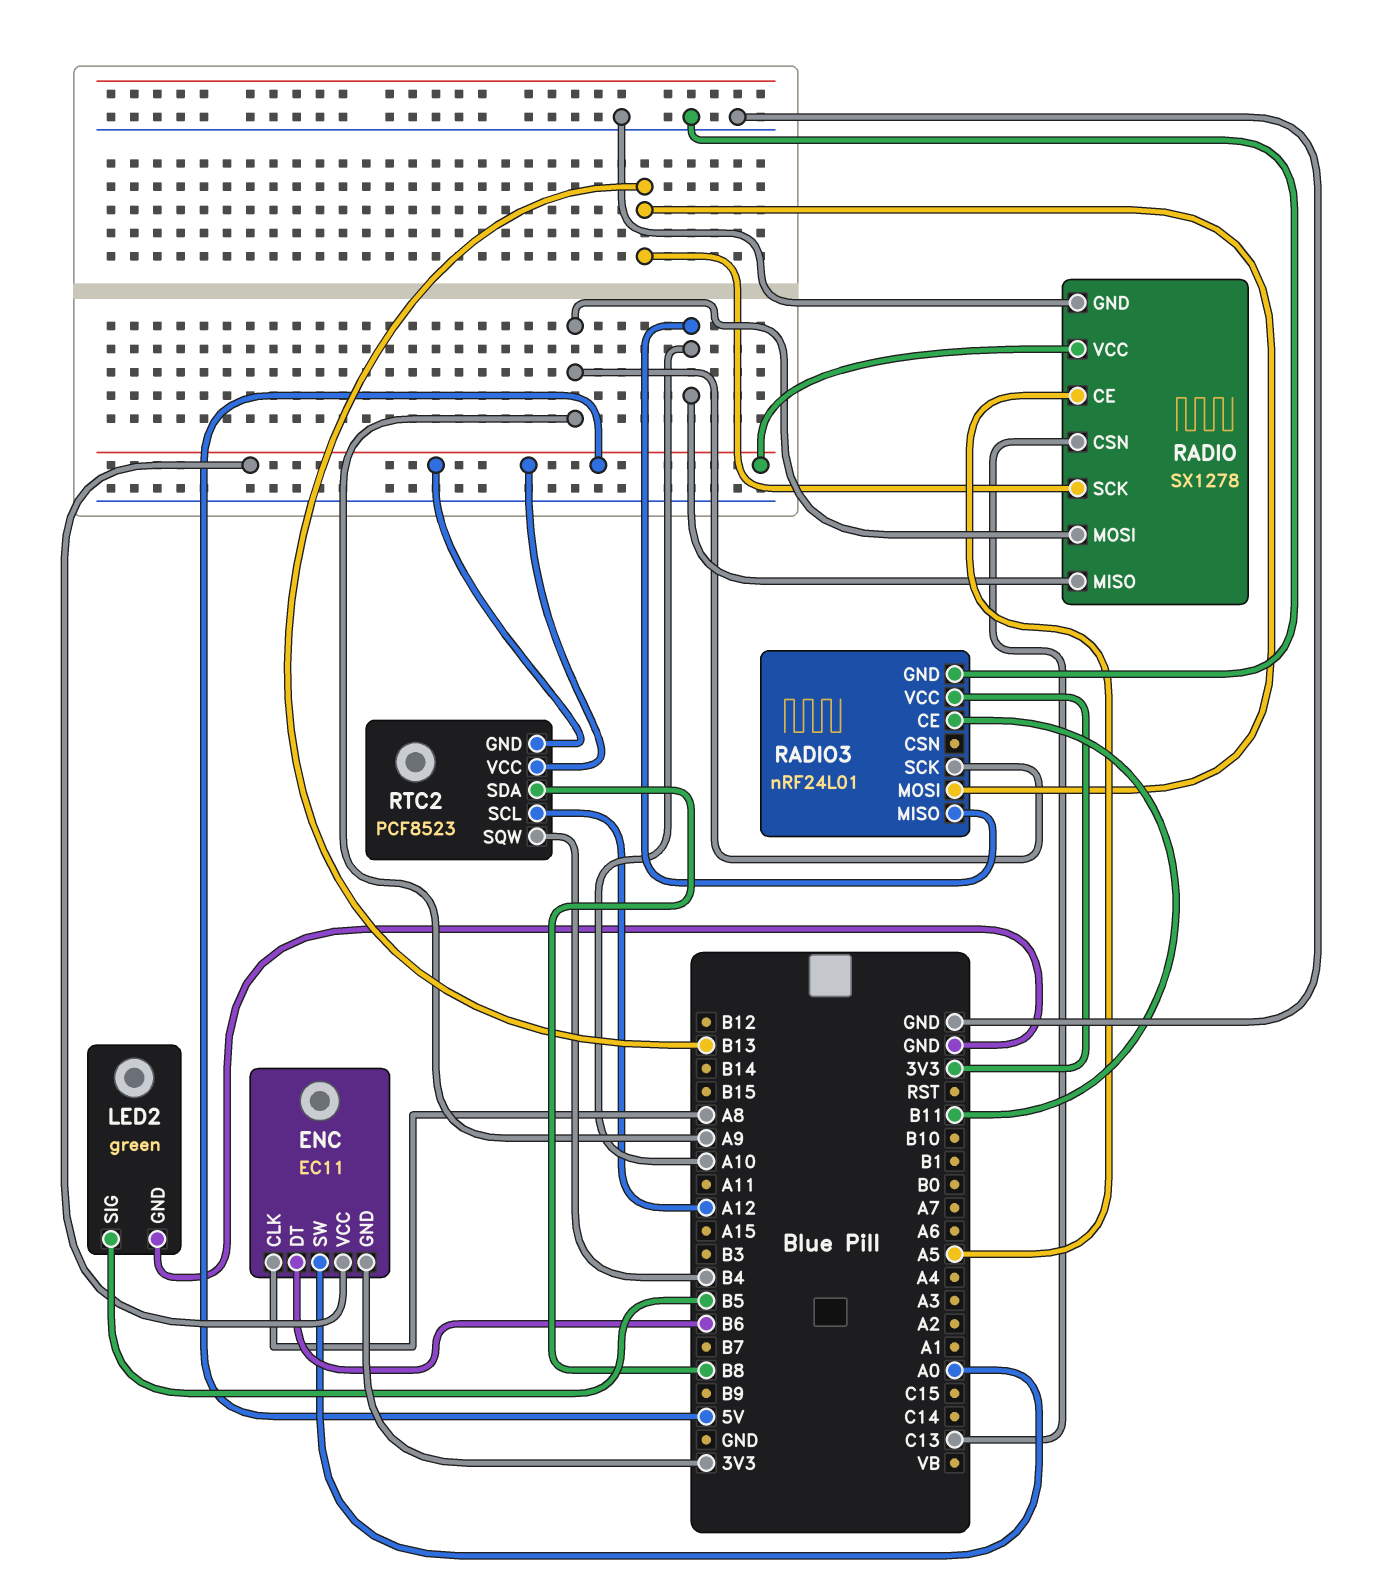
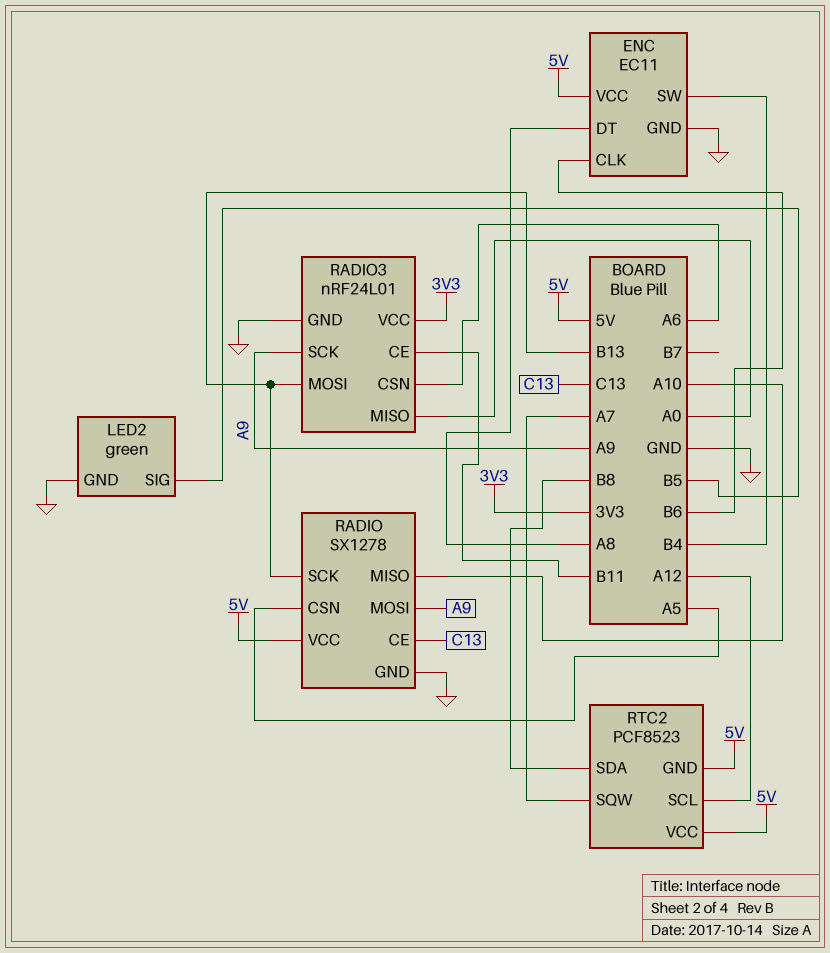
ENC pin CLK: A8 -> B6
ENC pin DT: B6 -> A8
ENC pin GND: 3V3 -> GND
ENC pin SW: A0 -> B4
RADIO pin CE: A5 -> C13
RADIO pin CSN: C13 -> A5
RADIO3 pin CSN: none -> A6
RADIO3 pin MISO: A10 -> A0
RTC2 pin SQW: B4 -> A7

